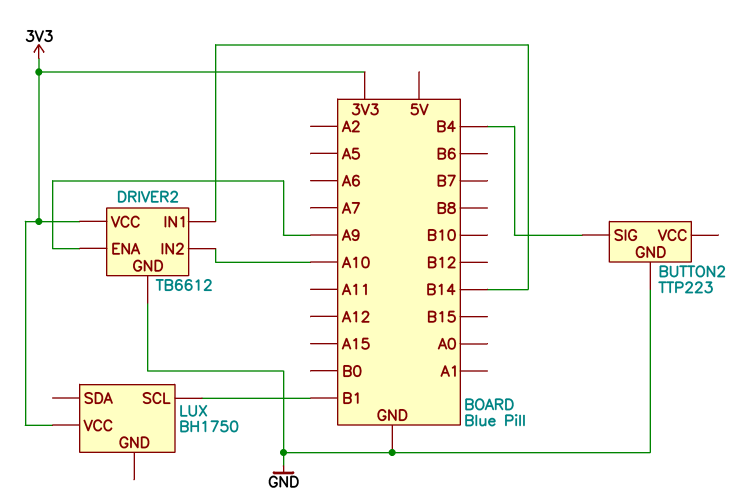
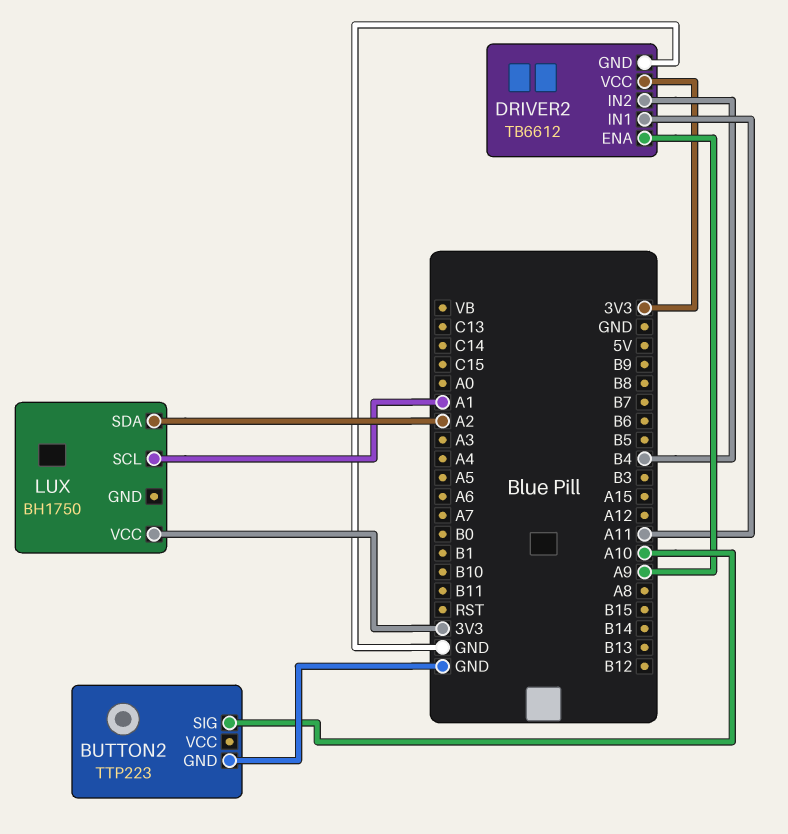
BUTTON2 pin SIG: B4 -> A10
DRIVER2 pin IN1: B14 -> A11
DRIVER2 pin IN2: A10 -> B4
LUX pin SCL: B1 -> A1
LUX pin SDA: none -> A2

